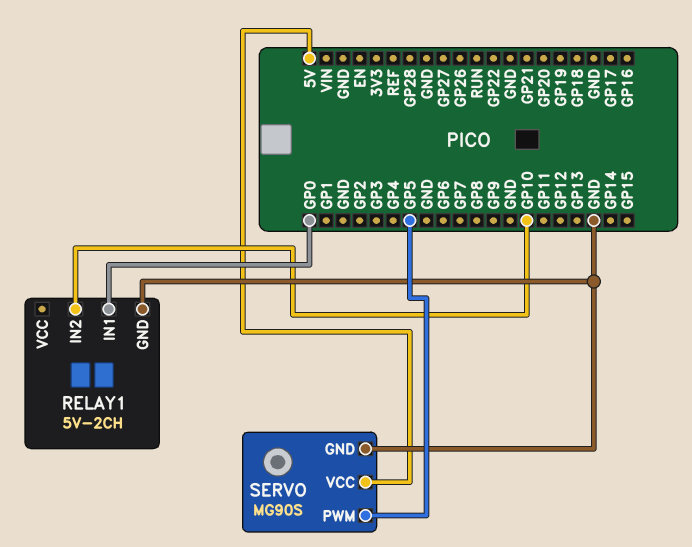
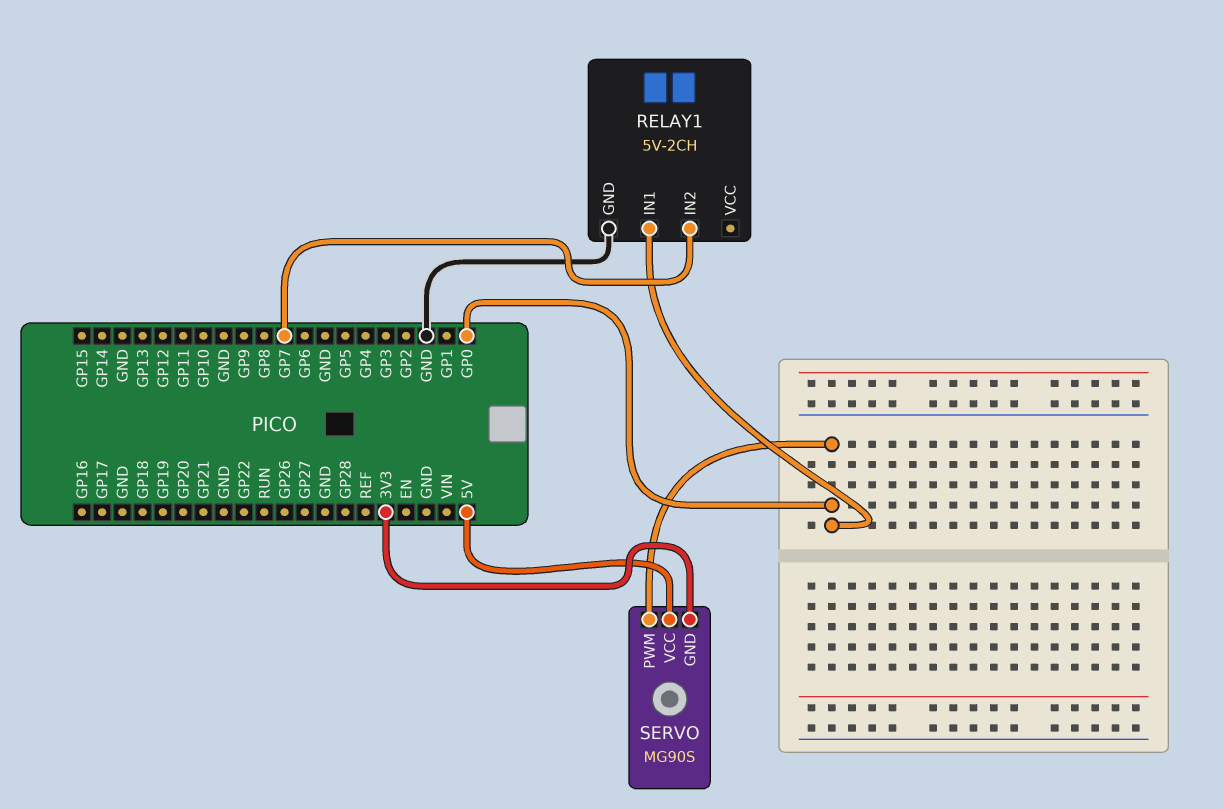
RELAY1 pin IN2: GP10 -> GP7
SERVO pin GND: GND -> 3V3
SERVO pin PWM: GP5 -> GP0

